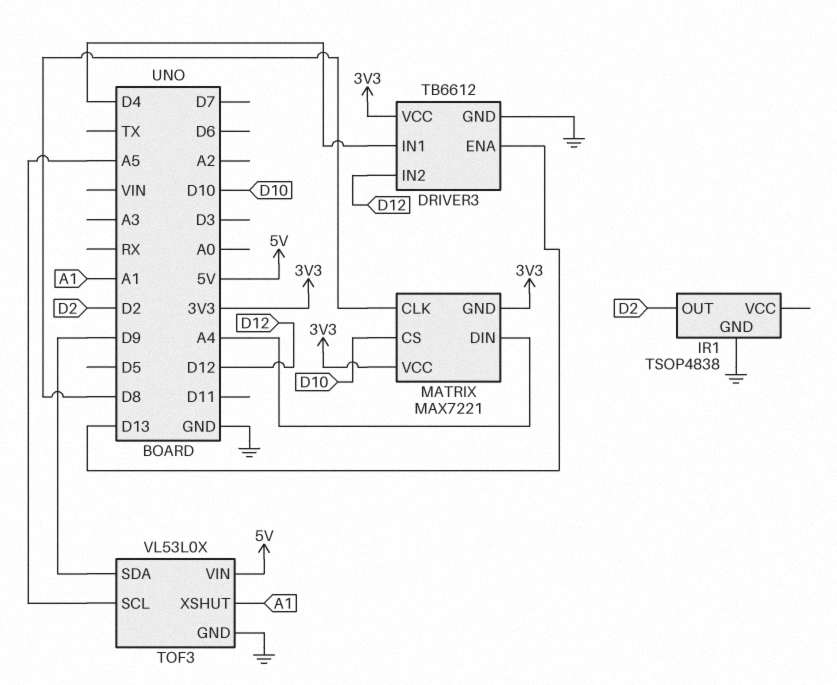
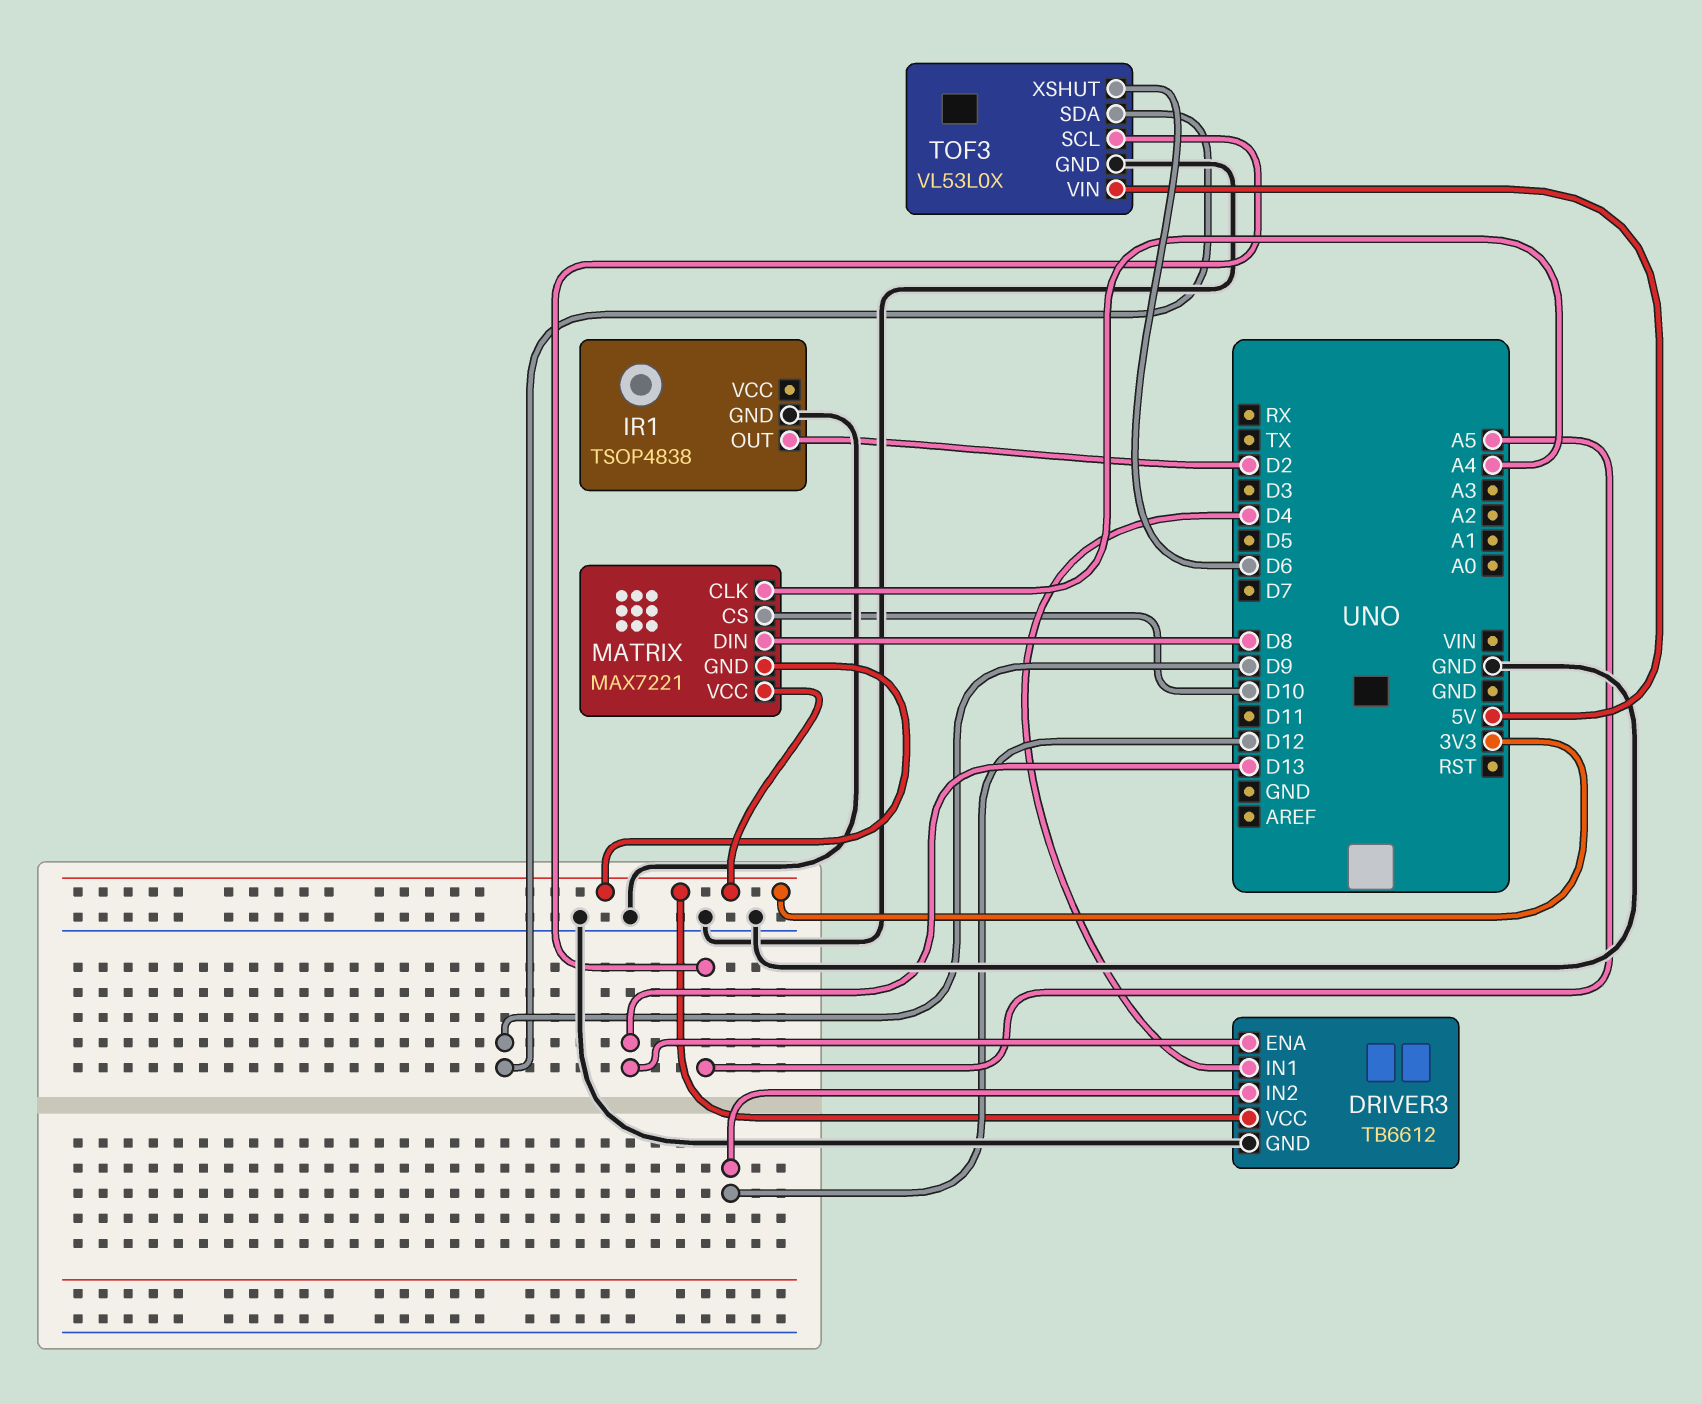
MATRIX pin CLK: D8 -> A4
MATRIX pin DIN: A4 -> D8
TOF3 pin XSHUT: A1 -> D6

